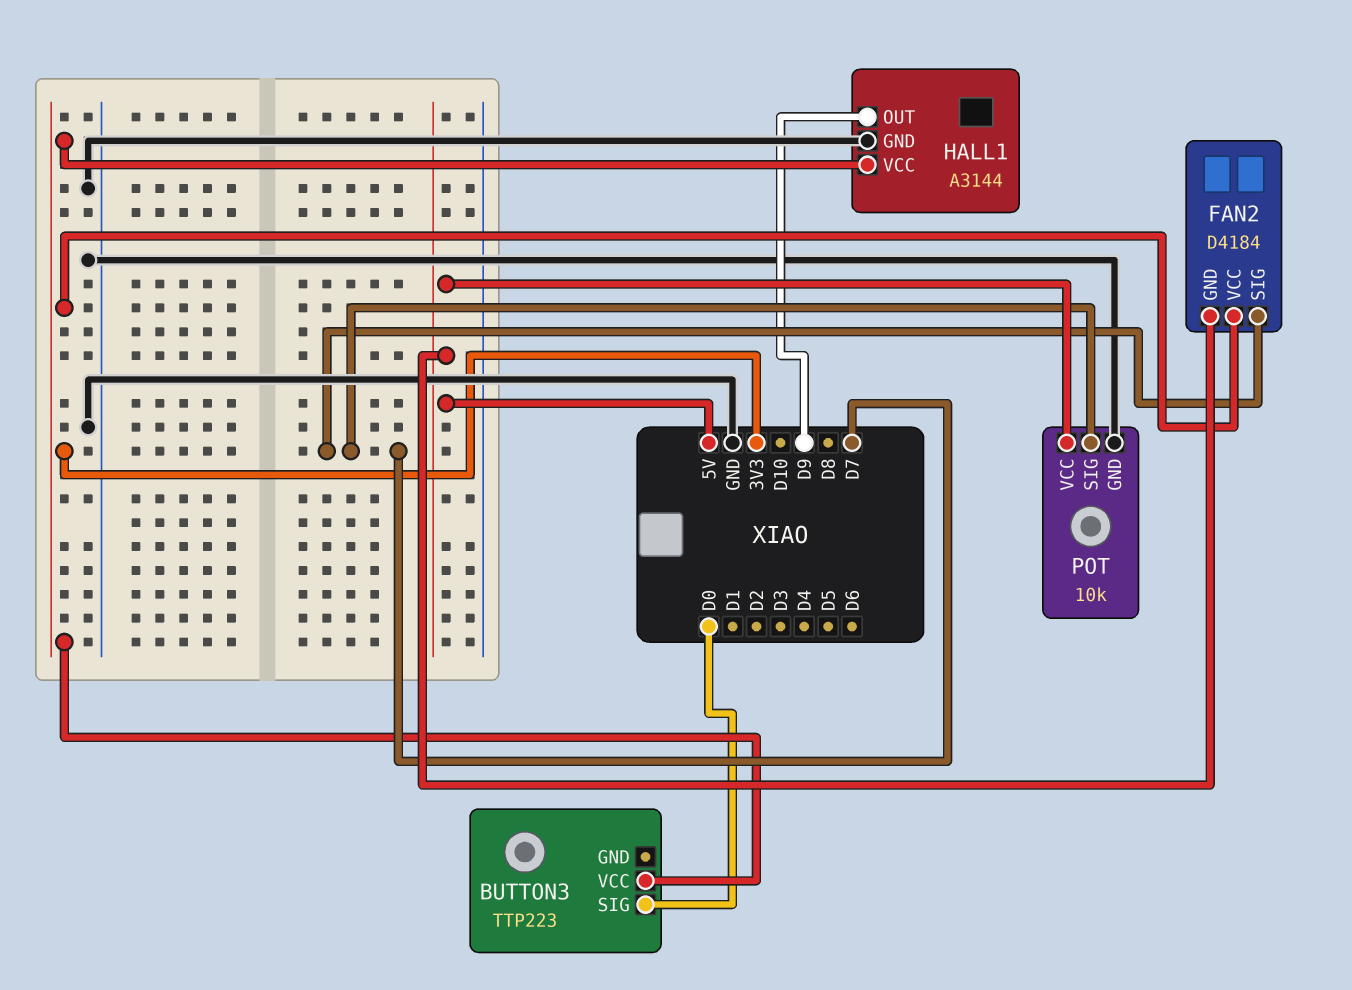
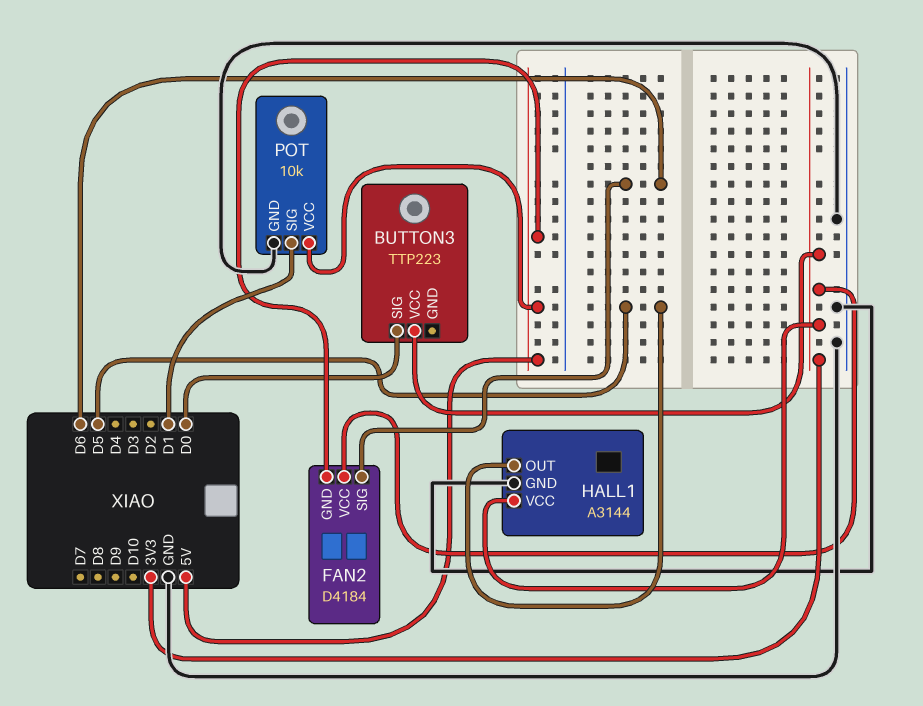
FAN2 pin SIG: D7 -> D6
HALL1 pin OUT: D9 -> D5
POT pin SIG: D7 -> D1

